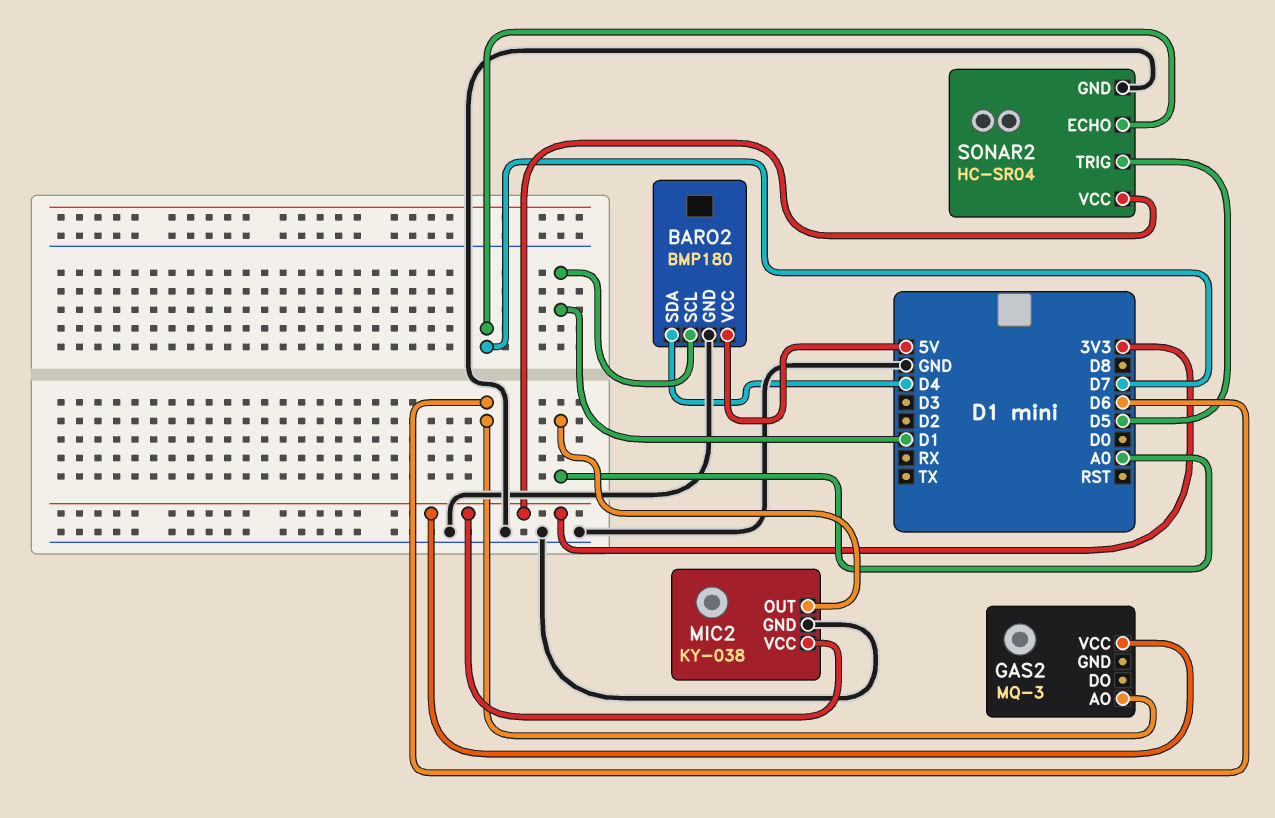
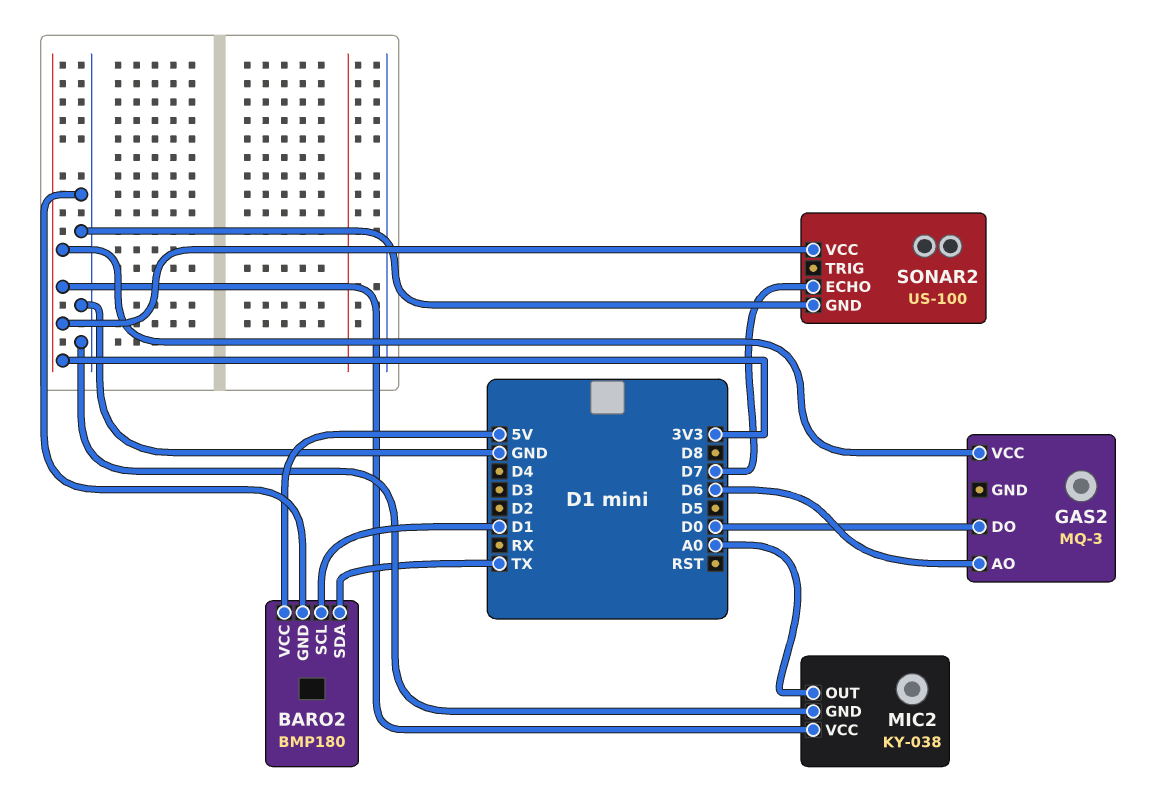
BARO2 pin SDA: D4 -> TX
GAS2 pin DO: none -> D0
SONAR2: HC-SR04 -> US-100
SONAR2 pin TRIG: D5 -> none

